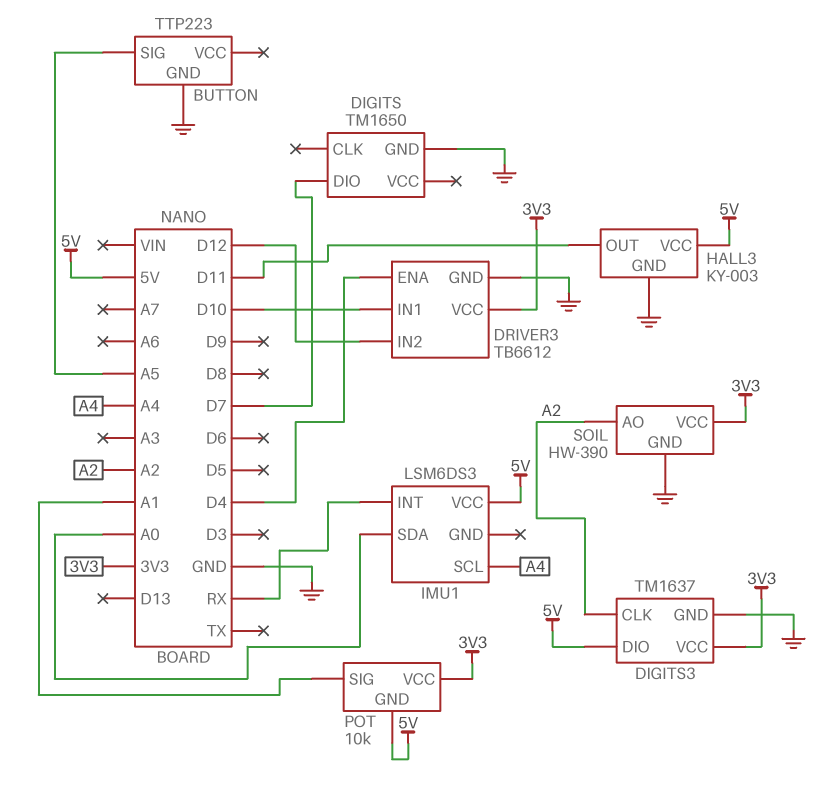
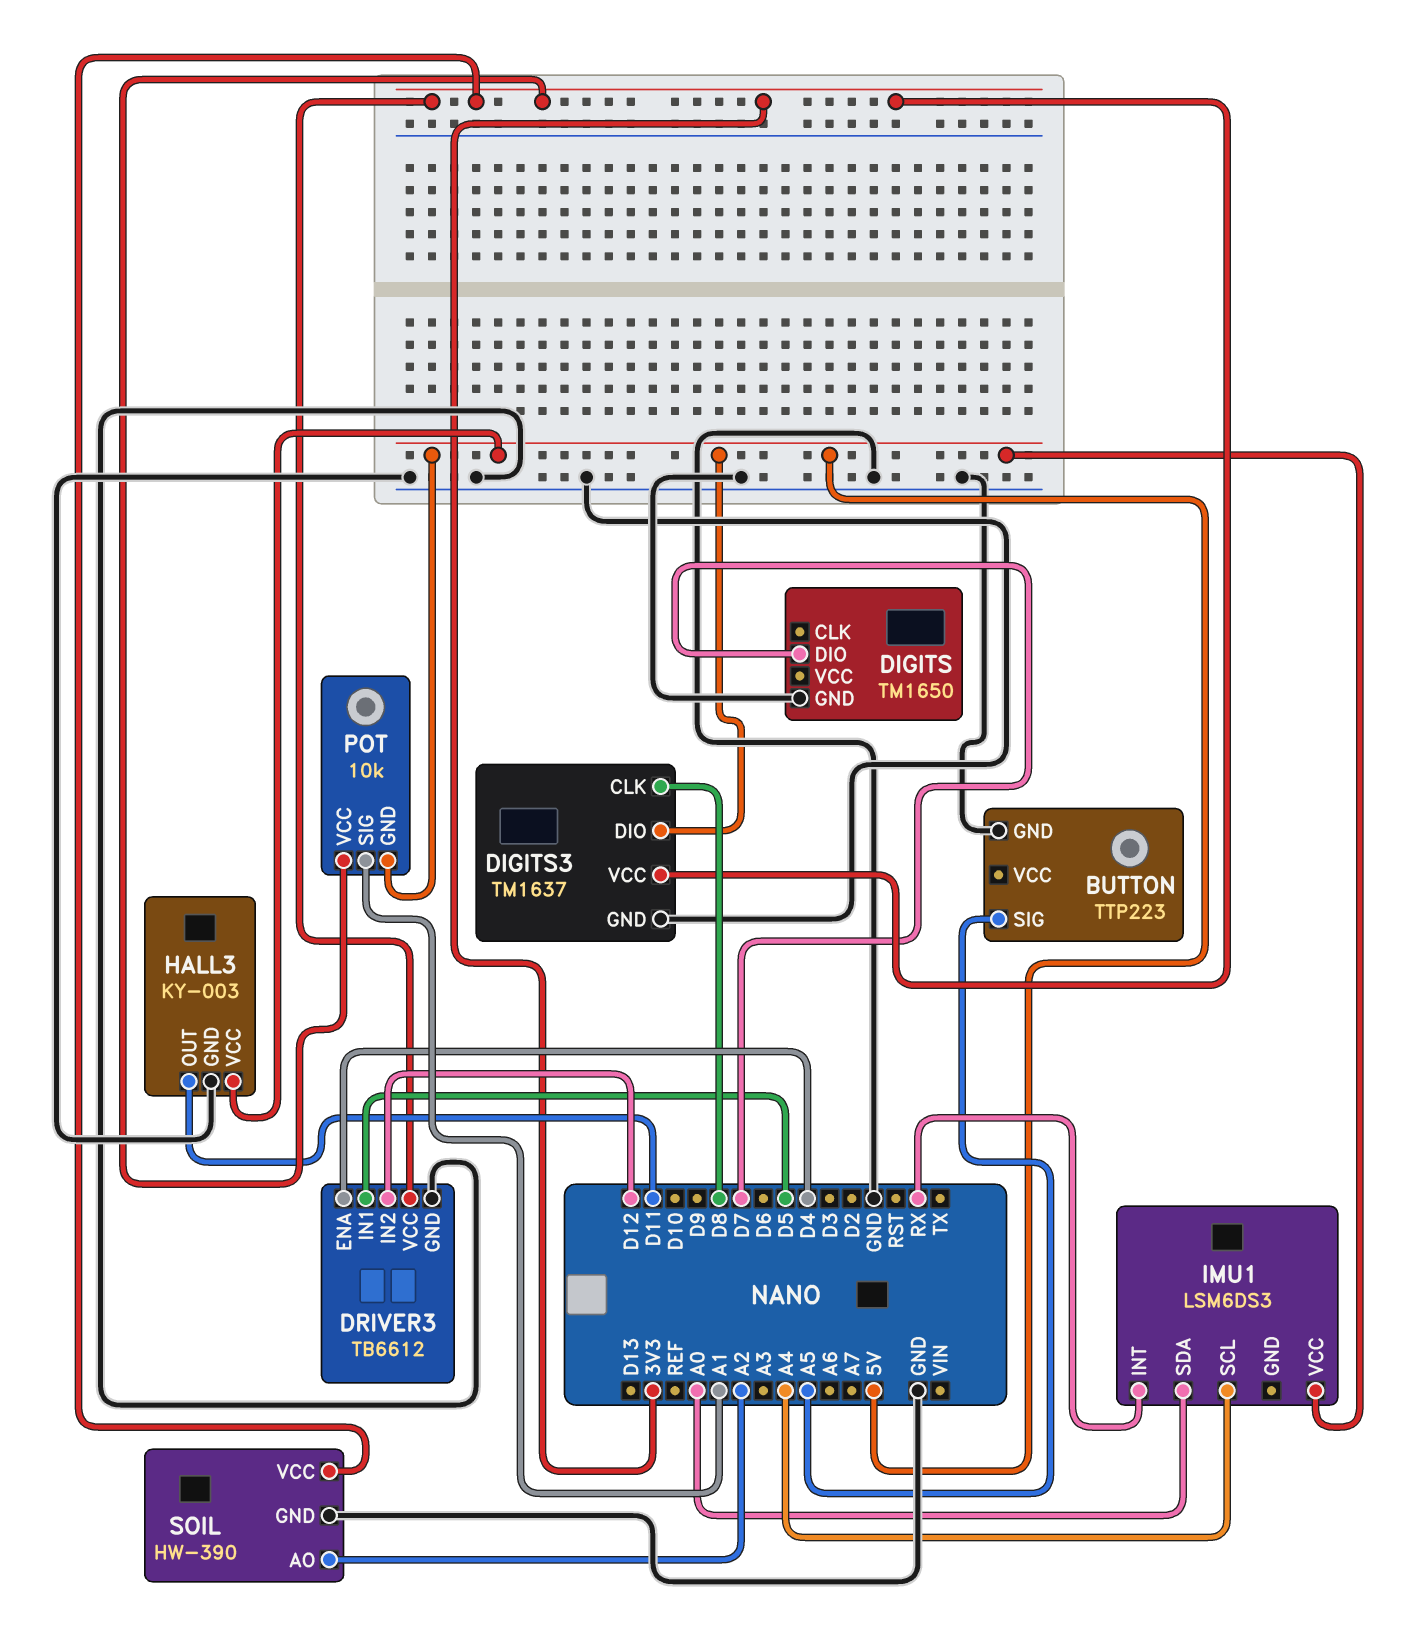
DIGITS3 pin CLK: A2 -> D8
DRIVER3 pin IN1: D10 -> D5

